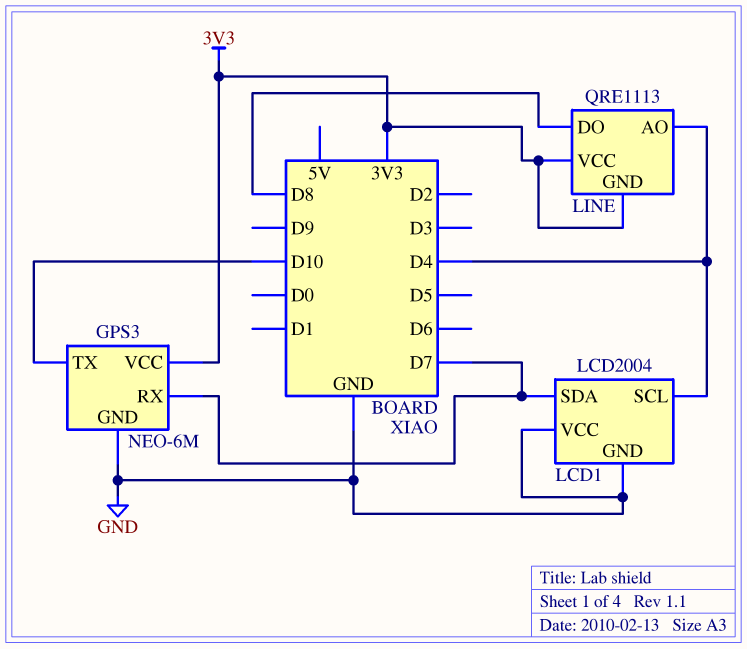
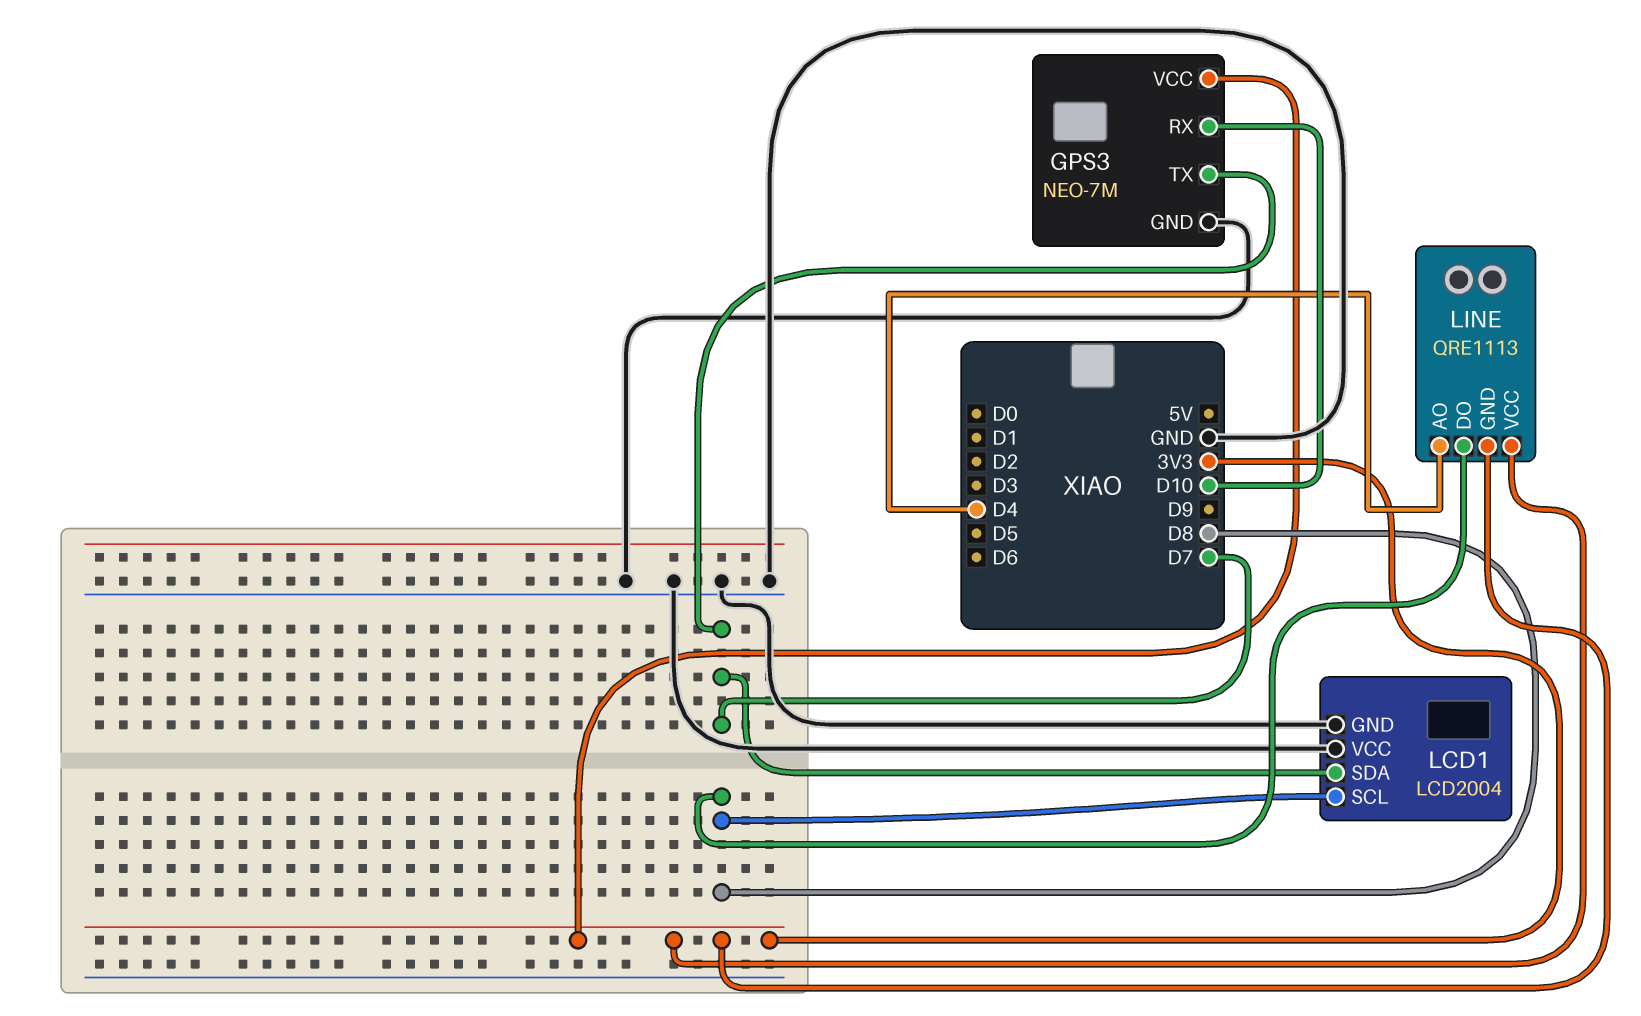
GPS3: NEO-6M -> NEO-7M
GPS3 pin RX: D7 -> D10
GPS3 pin TX: D10 -> D7
LCD1 pin SCL: D4 -> D8

